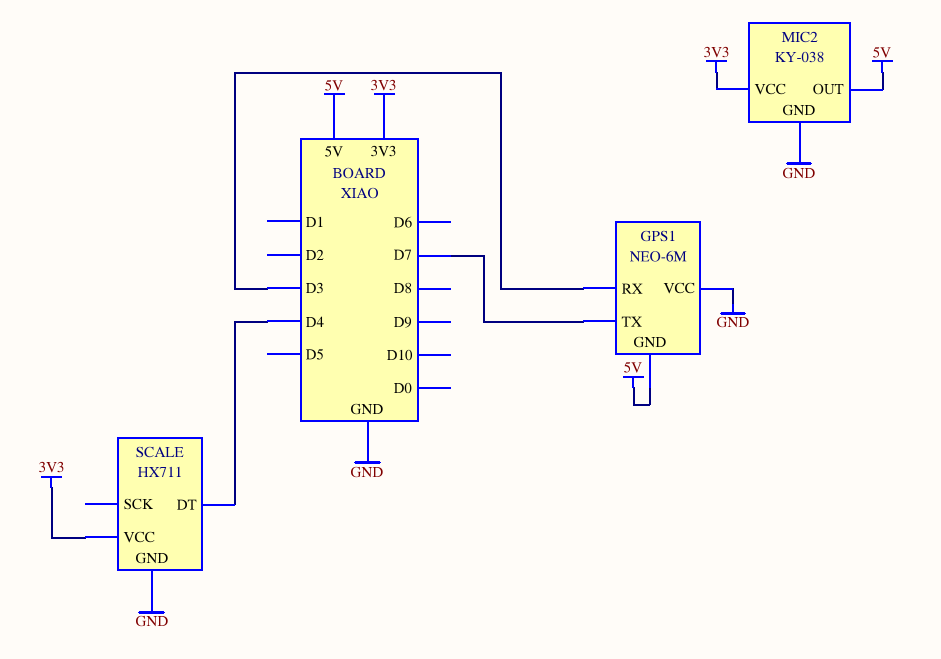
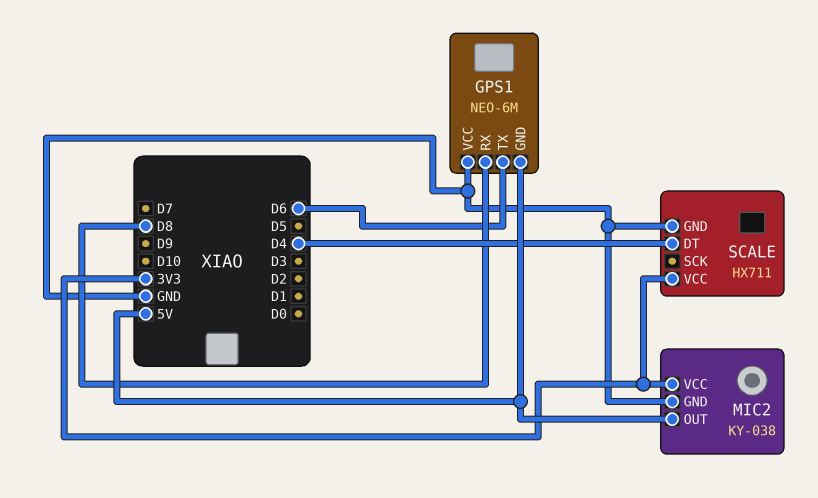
GPS1 pin RX: D3 -> D8
GPS1 pin TX: D7 -> D6

